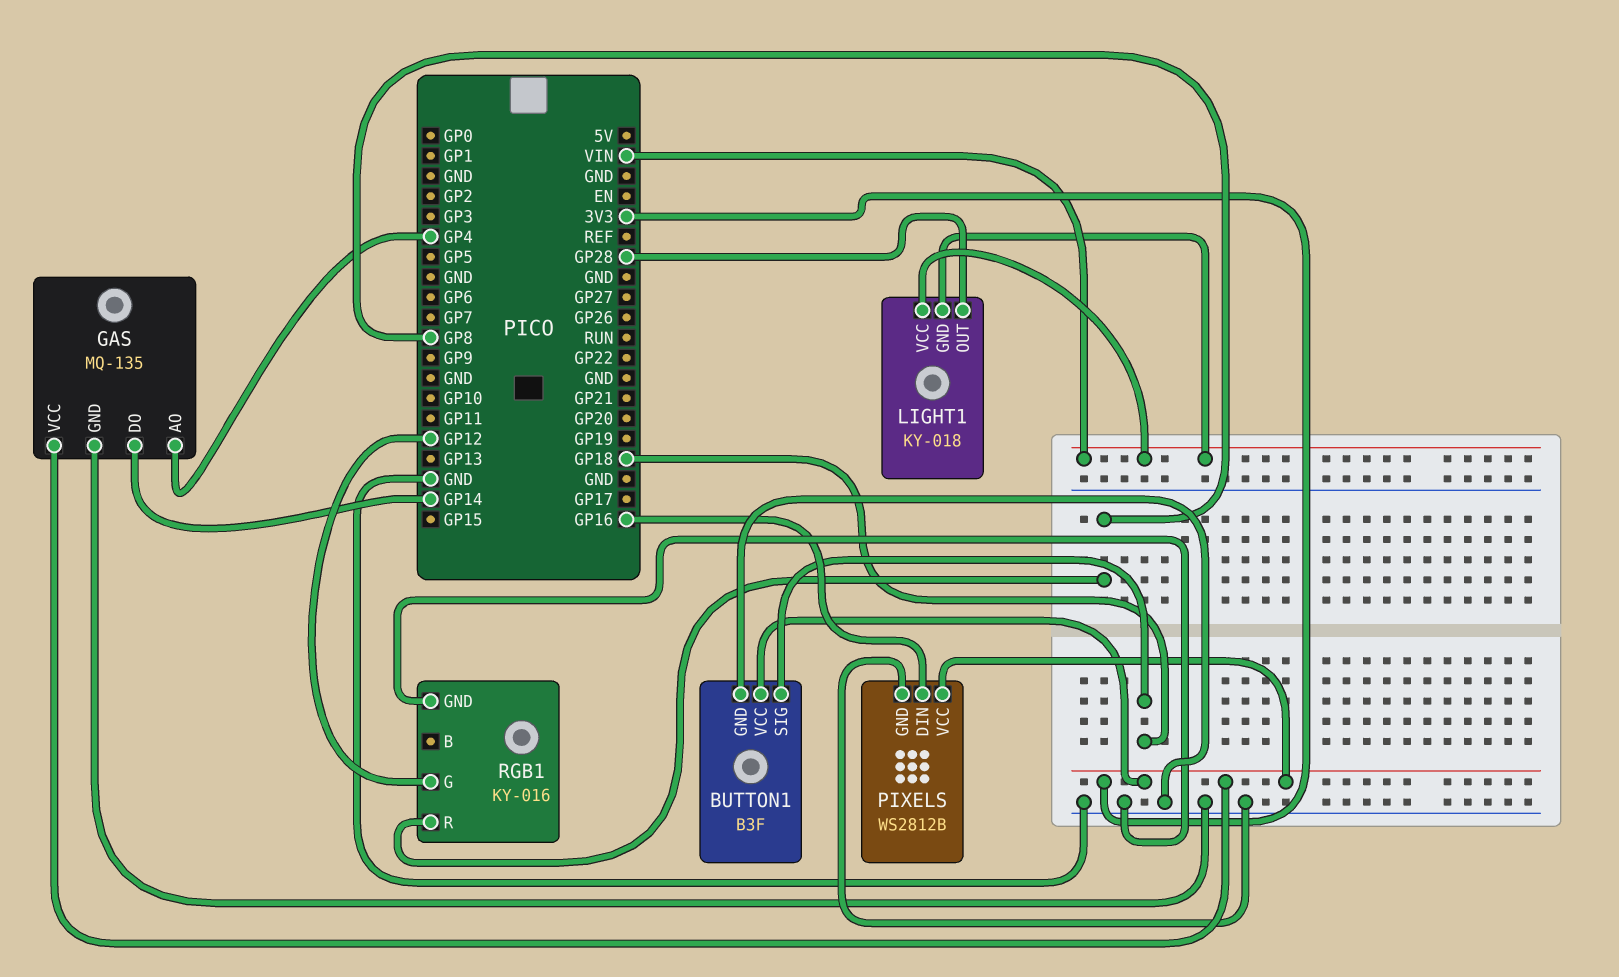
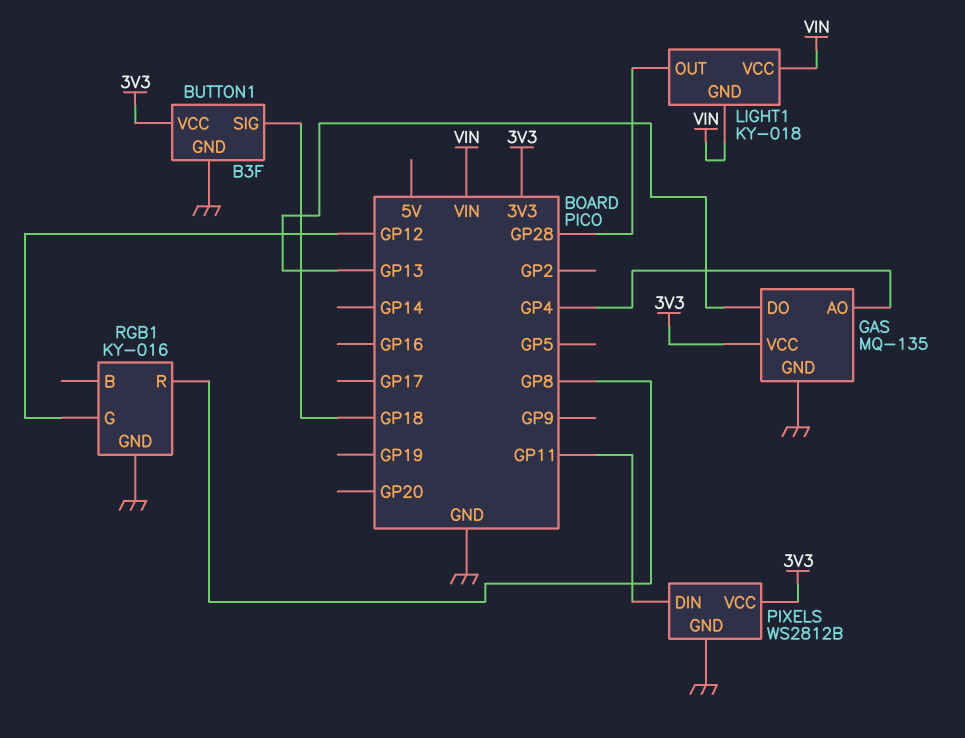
GAS pin DO: GP14 -> GP13
PIXELS pin DIN: GP16 -> GP11

